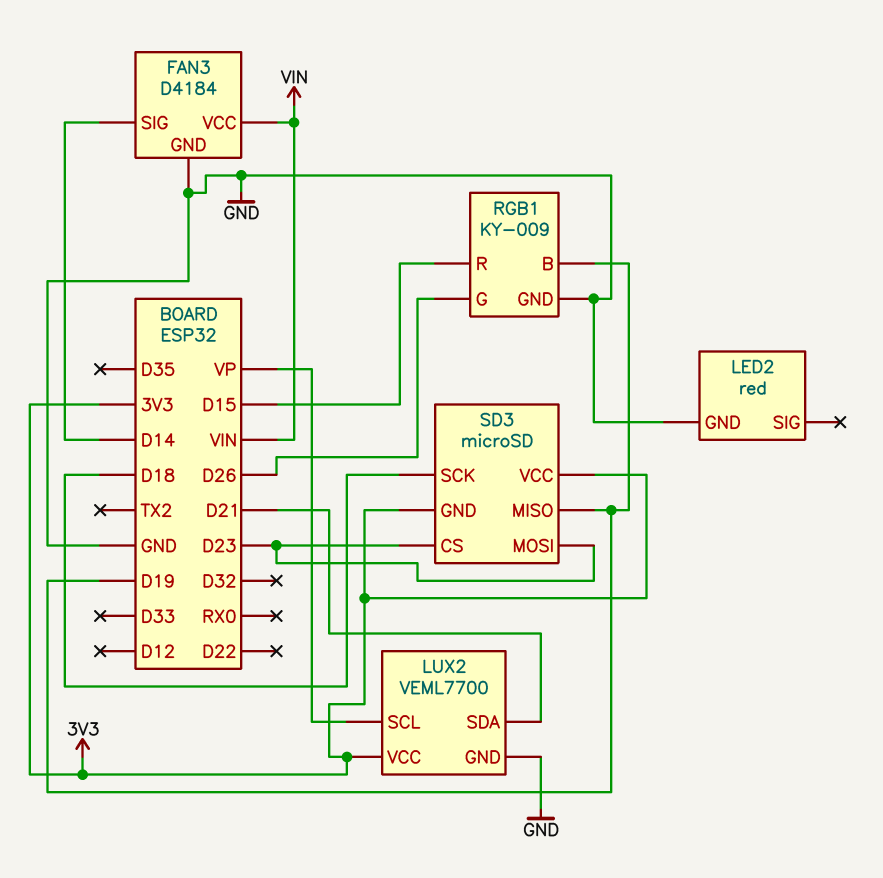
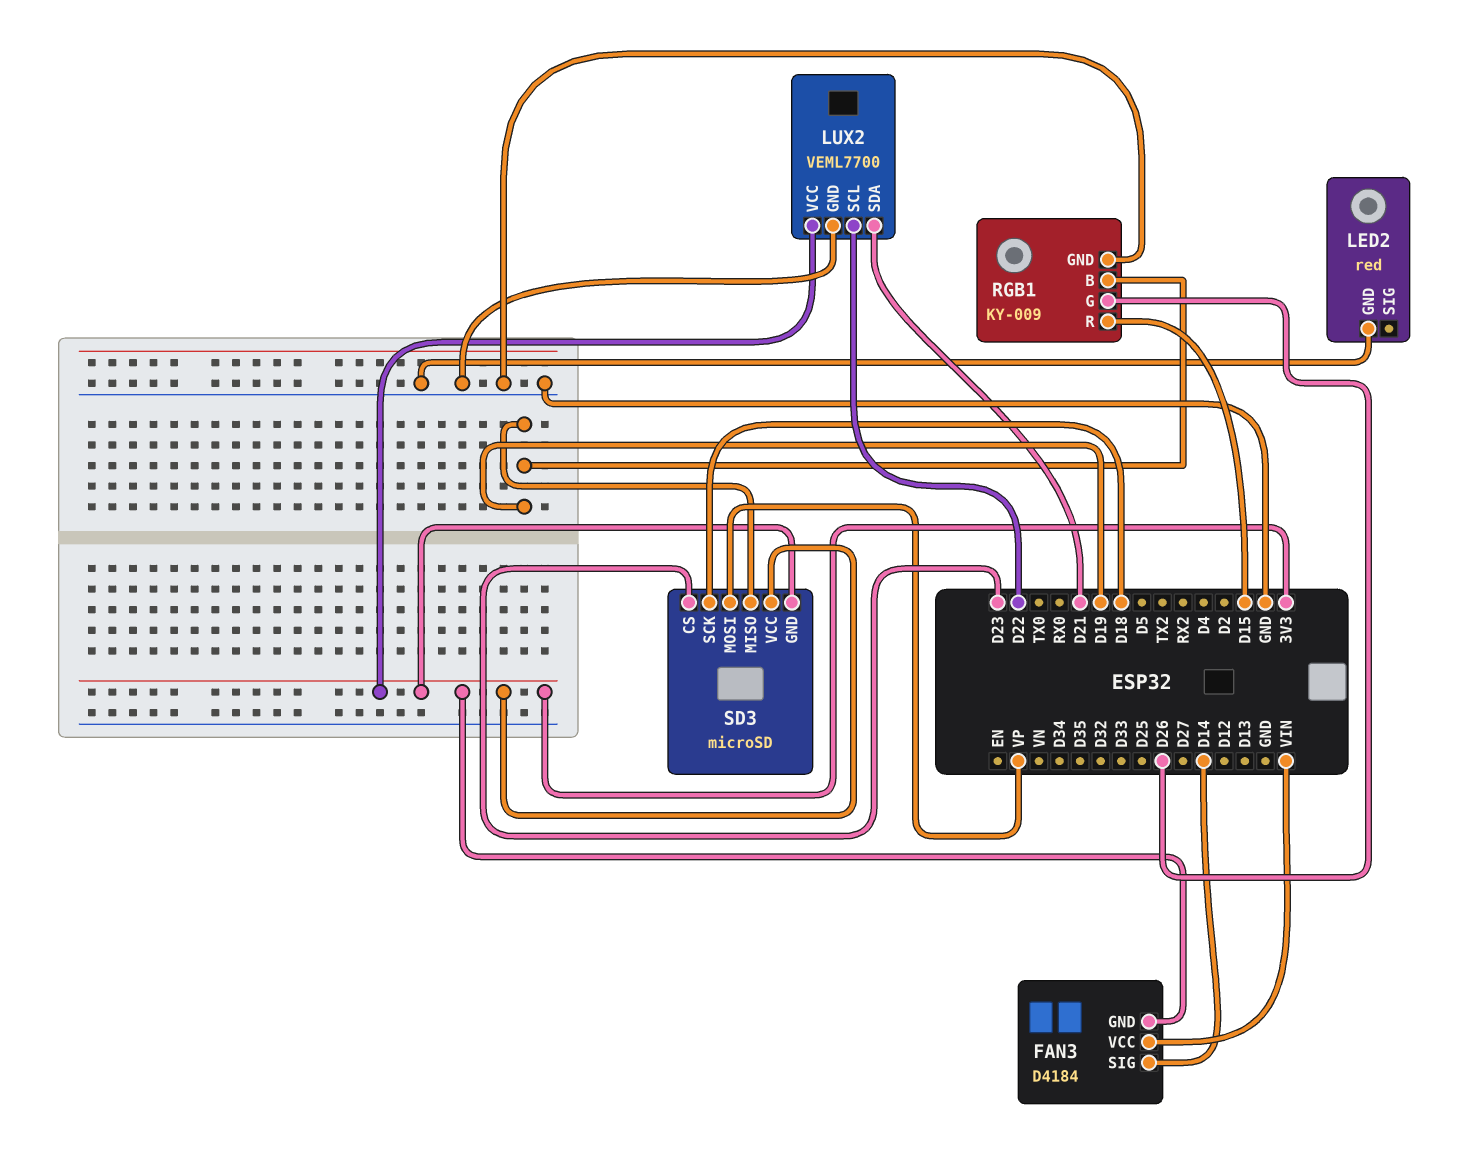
FAN3 pin GND: GND -> 3V3
LUX2 pin SCL: VP -> D22
SD3 pin MOSI: D23 -> VP

